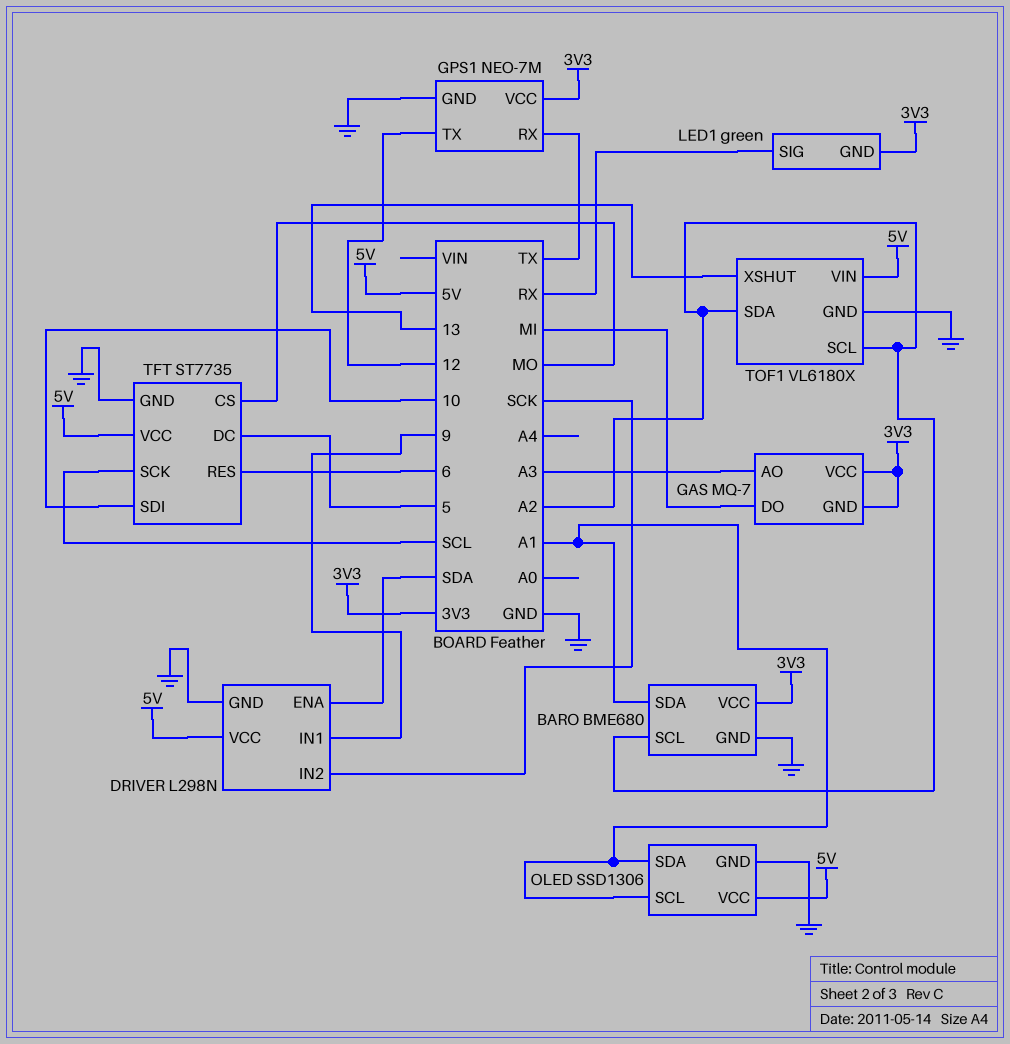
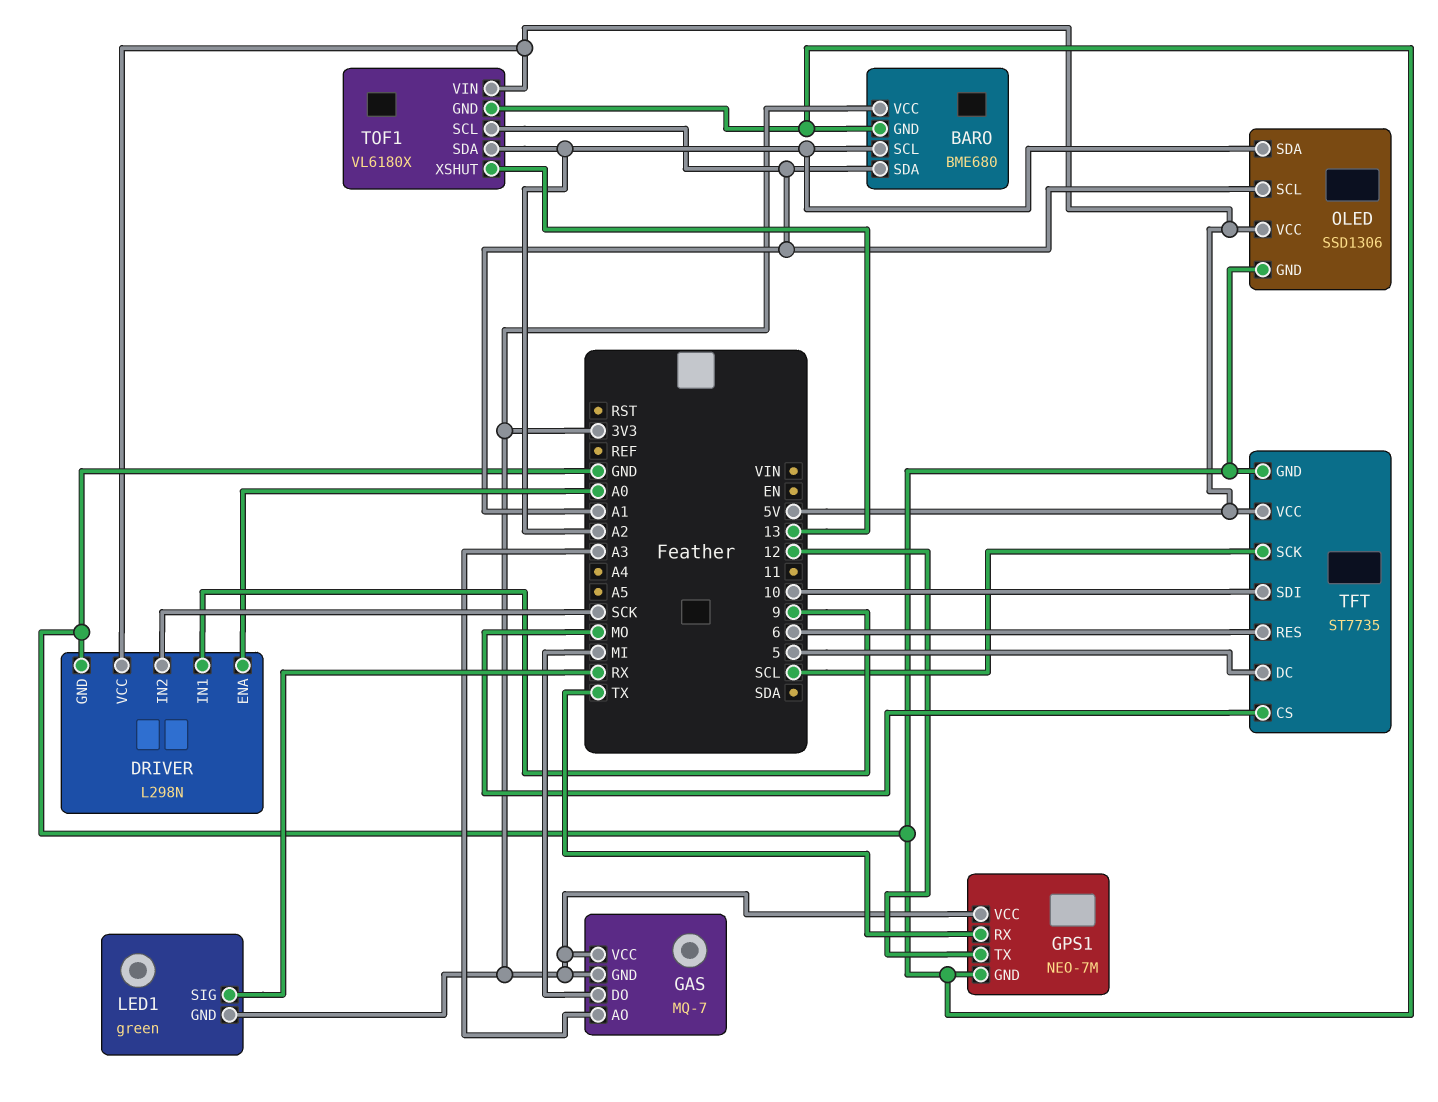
DRIVER pin ENA: SDA -> A0
OLED pin SDA: A1 -> A2
TOF1 pin SCL: A2 -> A1

